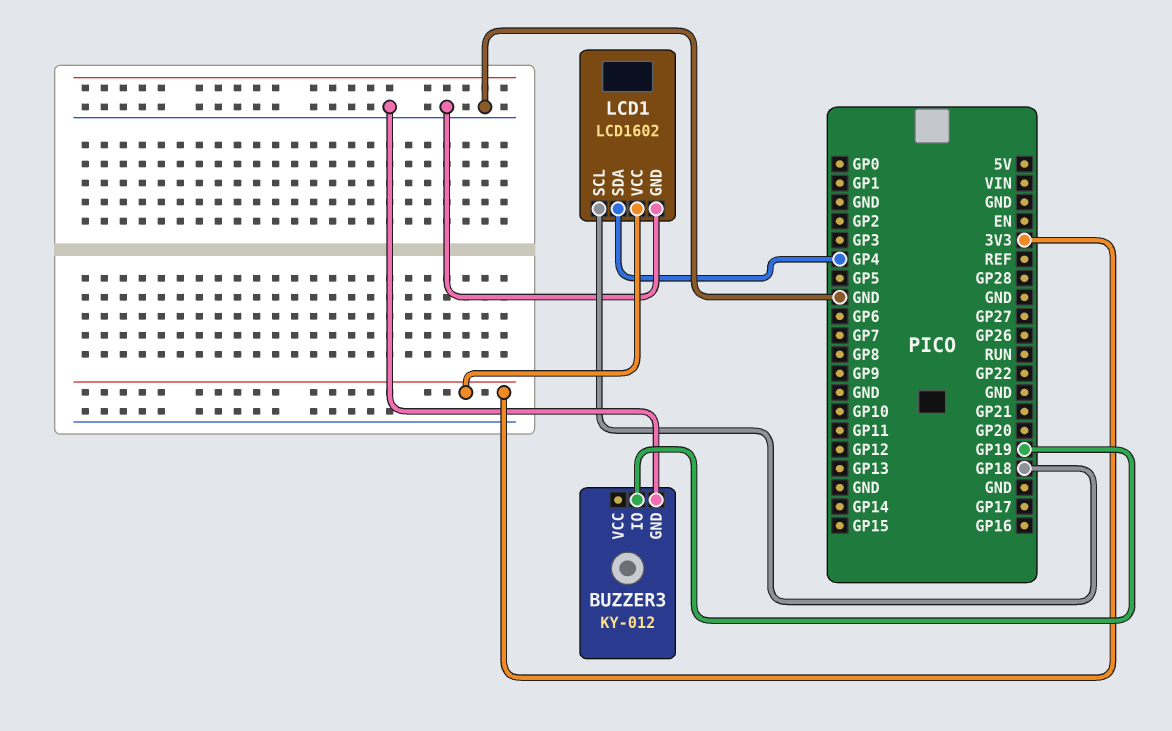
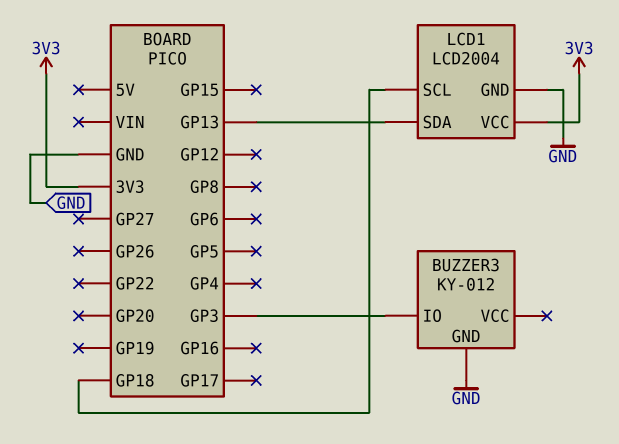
BUZZER3 pin IO: GP19 -> GP3
LCD1: LCD1602 -> LCD2004
LCD1 pin SDA: GP4 -> GP13

